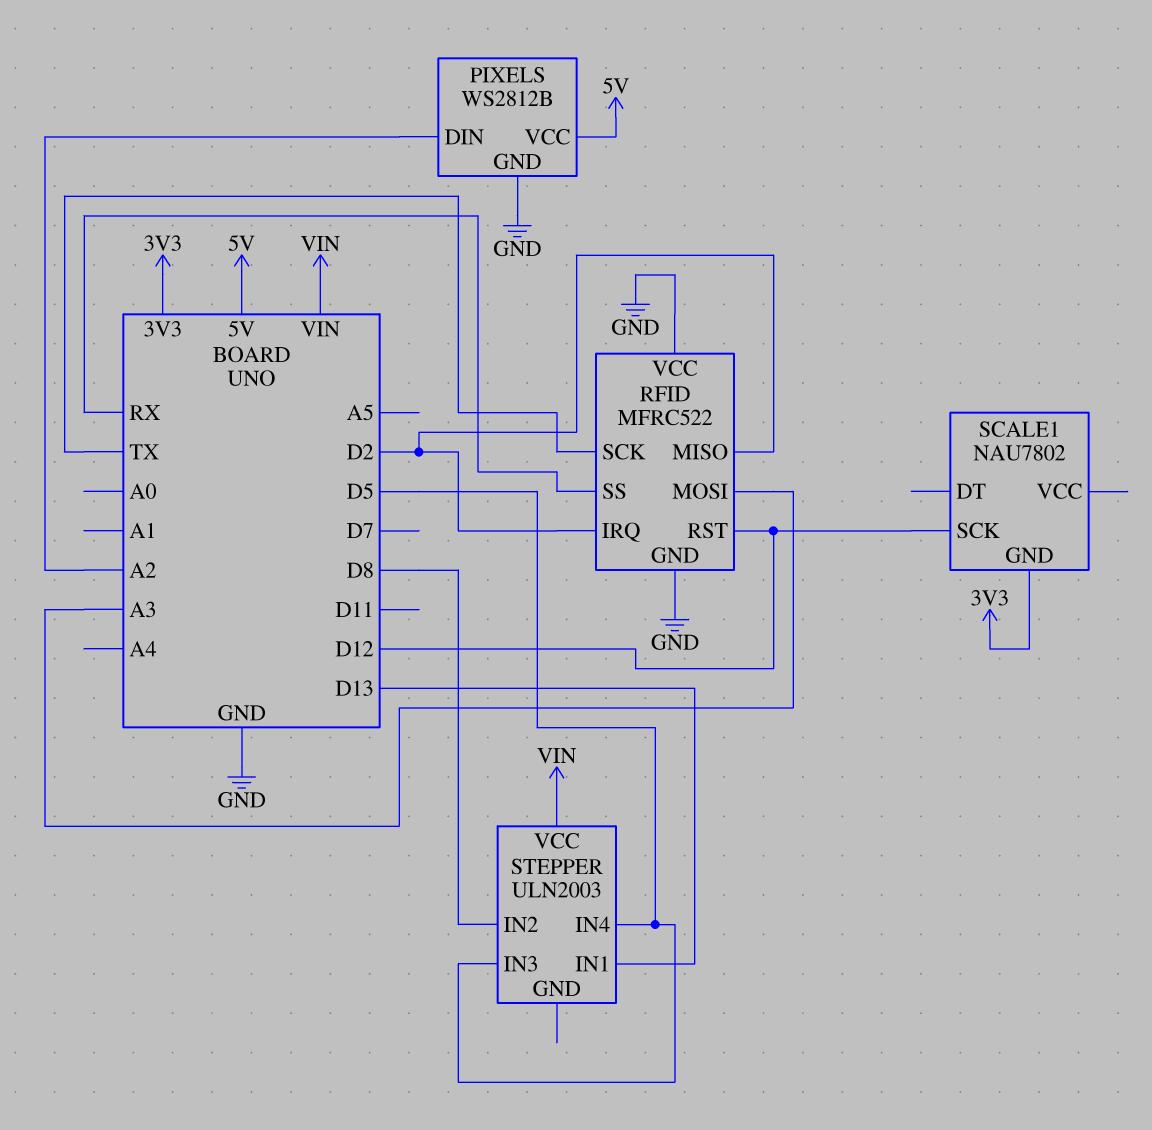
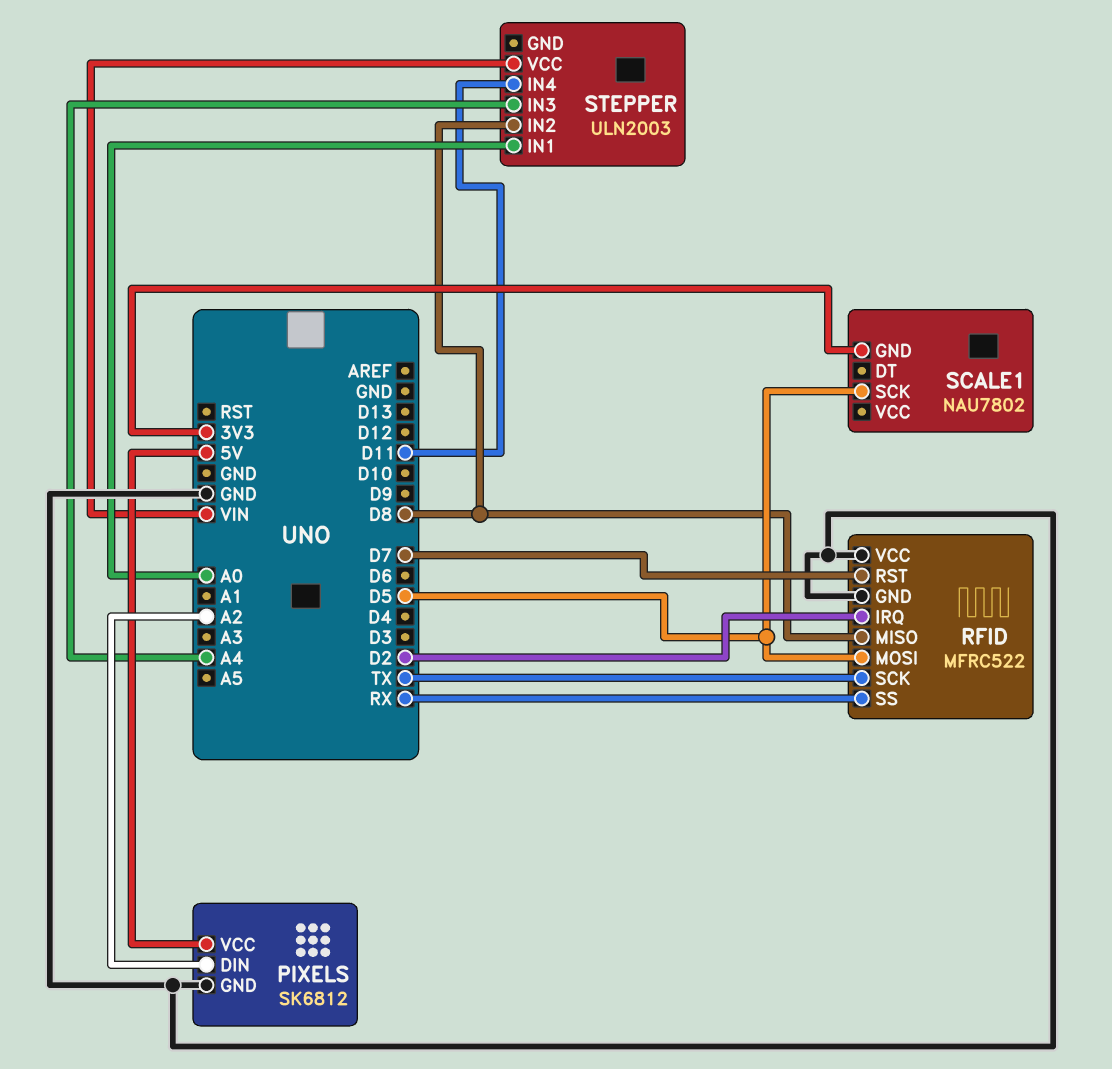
PIXELS: WS2812B -> SK6812
RFID pin MISO: D2 -> D8
RFID pin MOSI: A3 -> D5
RFID pin RST: D12 -> D7
SCALE1 pin SCK: D12 -> D5
STEPPER pin IN1: D13 -> A0
STEPPER pin IN3: D5 -> A4
STEPPER pin IN4: D5 -> D11

